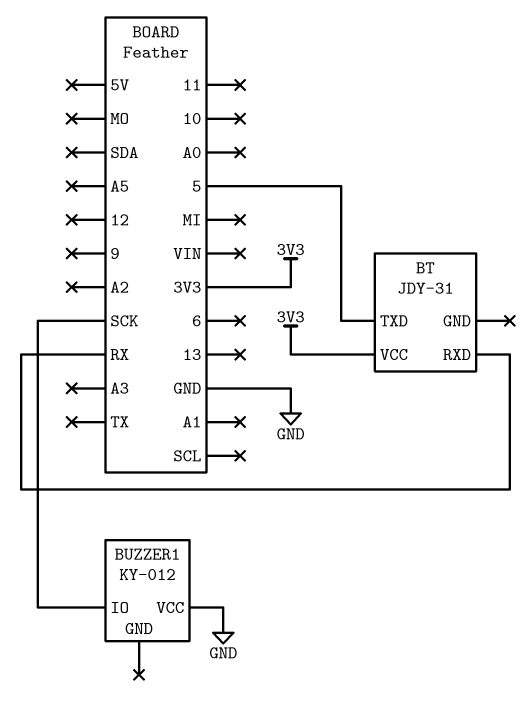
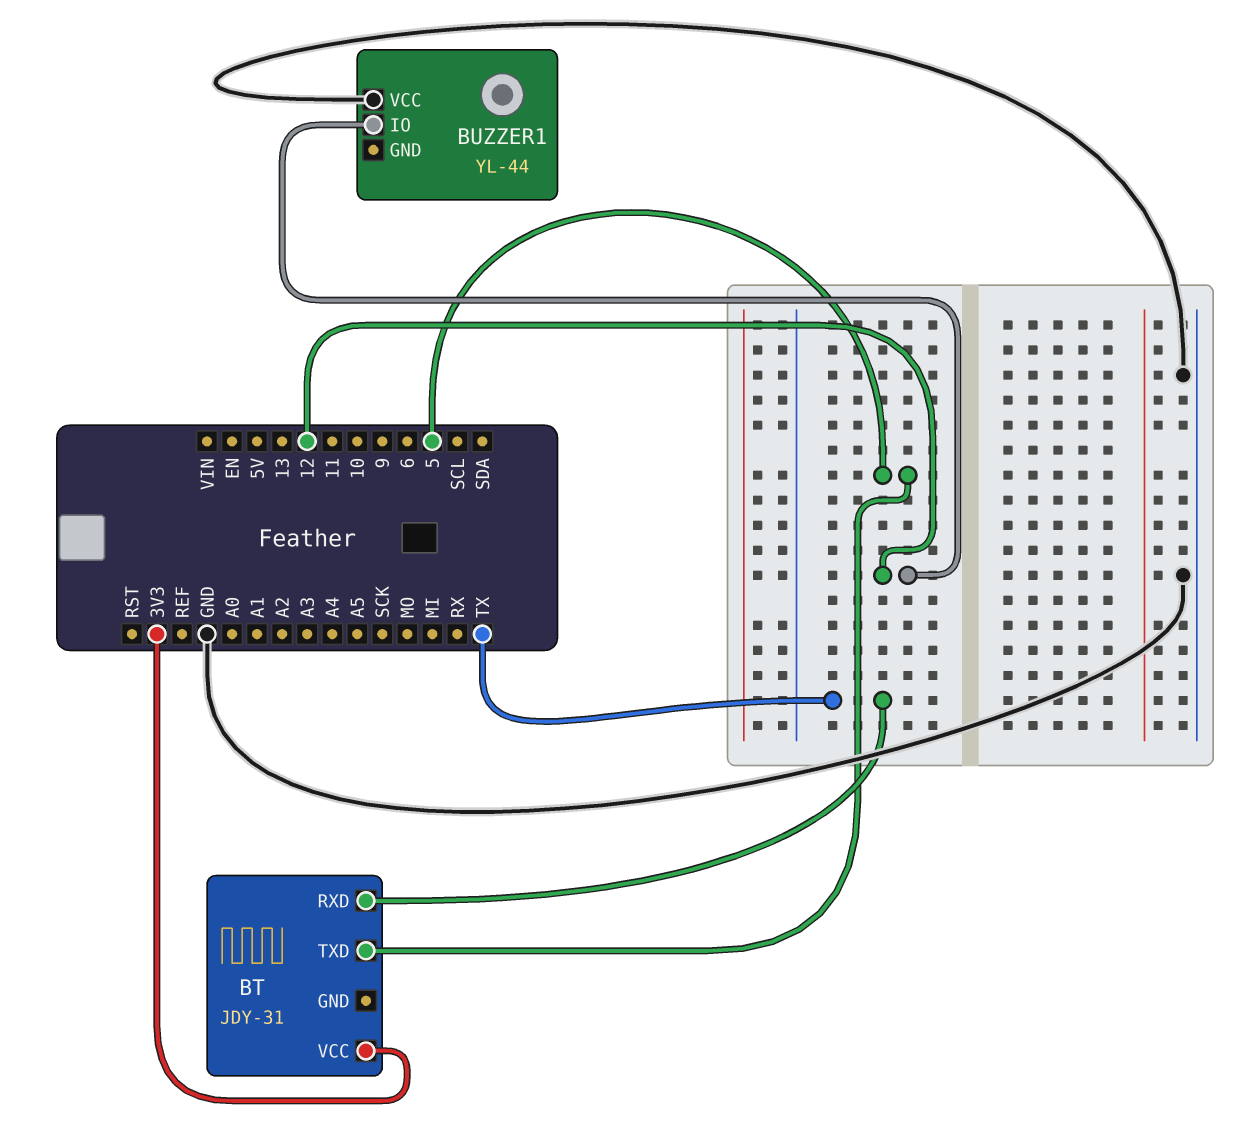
BT pin RXD: RX -> TX
BUZZER1: KY-012 -> YL-44
BUZZER1 pin IO: SCK -> 12

